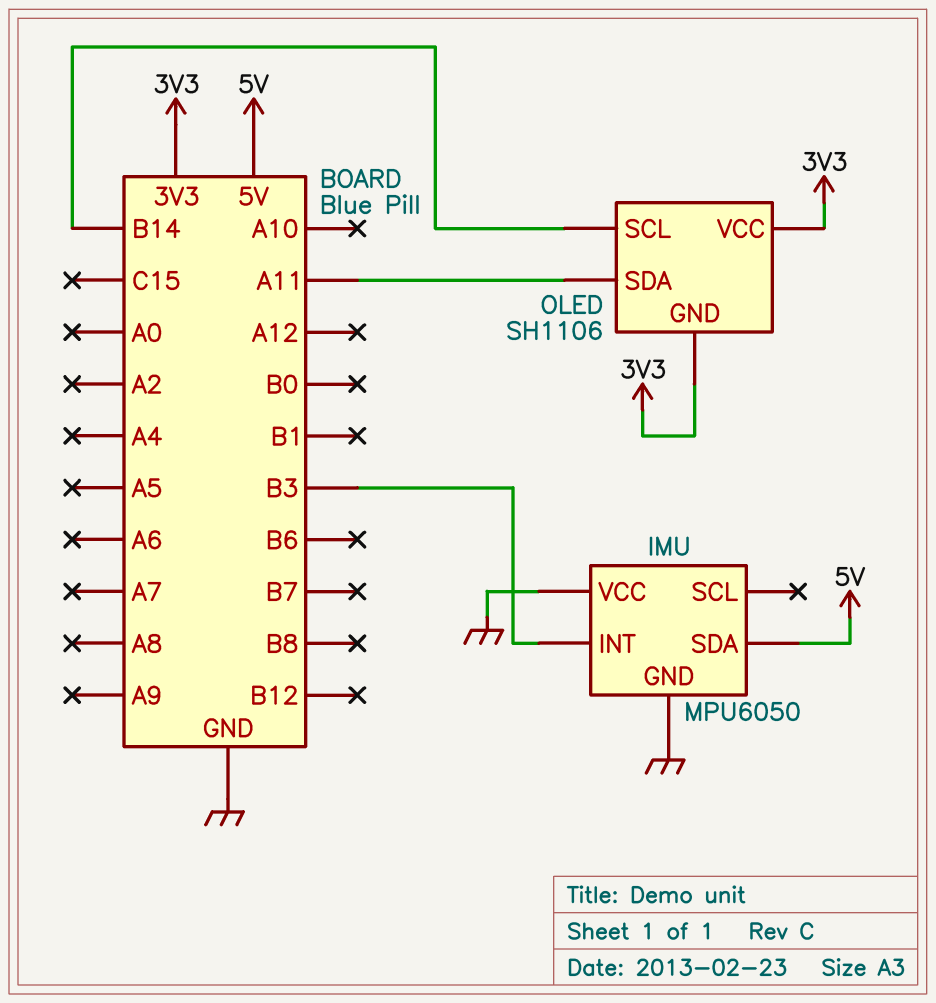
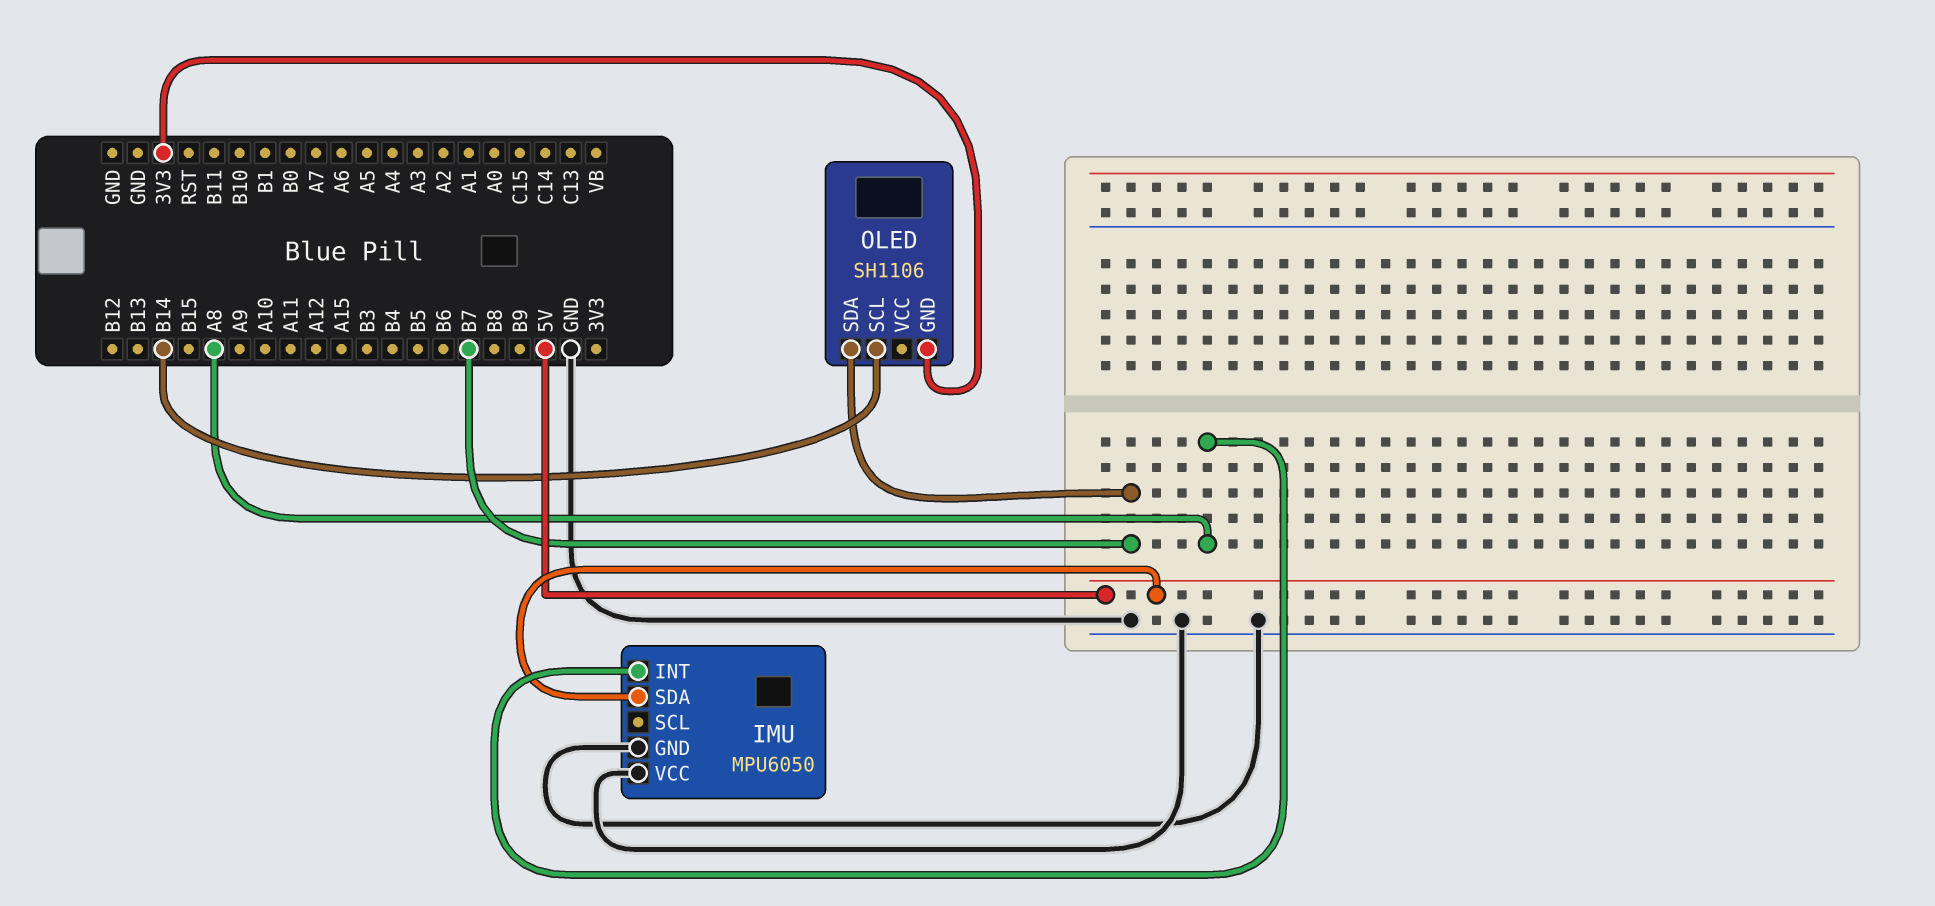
IMU pin INT: B3 -> A8
OLED pin SDA: A11 -> B7
OLED pin VCC: 3V3 -> none

